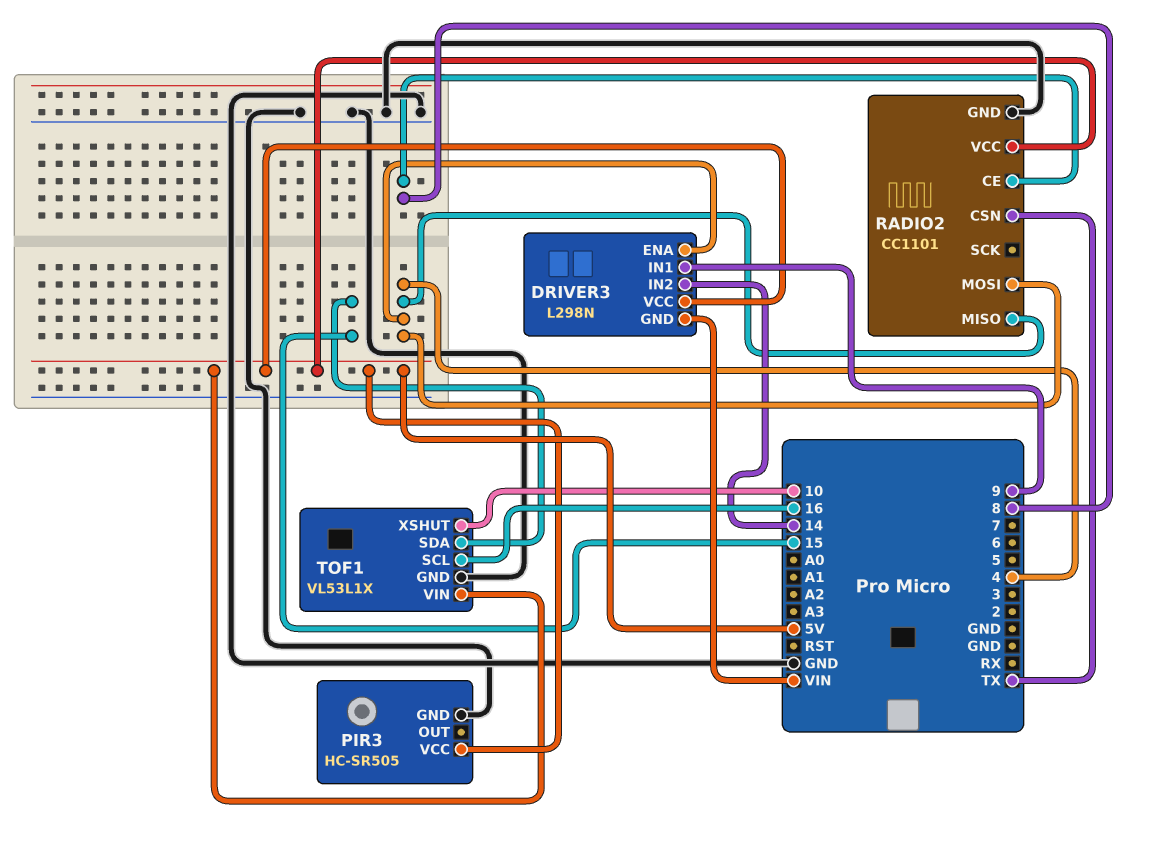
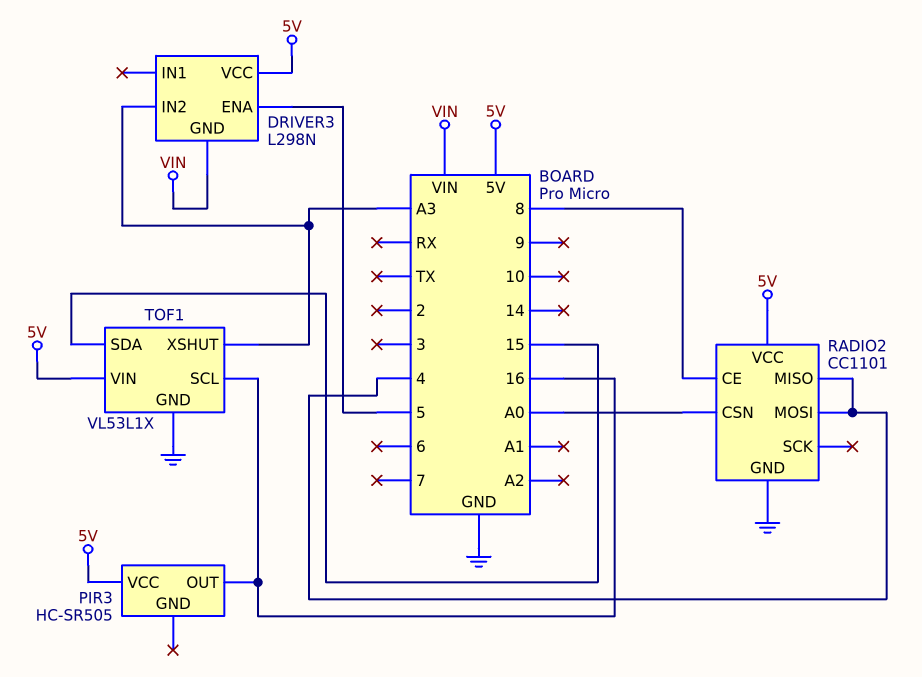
DRIVER3 pin ENA: 4 -> 5
DRIVER3 pin IN1: 9 -> none
DRIVER3 pin IN2: 14 -> A3
PIR3 pin GND: GND -> none
PIR3 pin OUT: none -> 16
RADIO2 pin CSN: TX -> A0
TOF1 pin XSHUT: 10 -> A3

